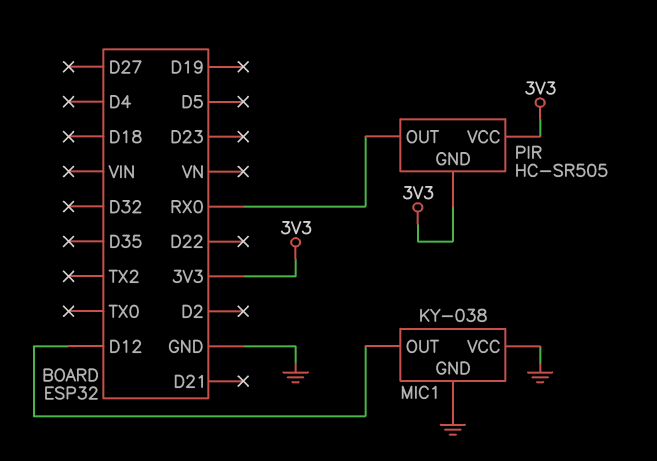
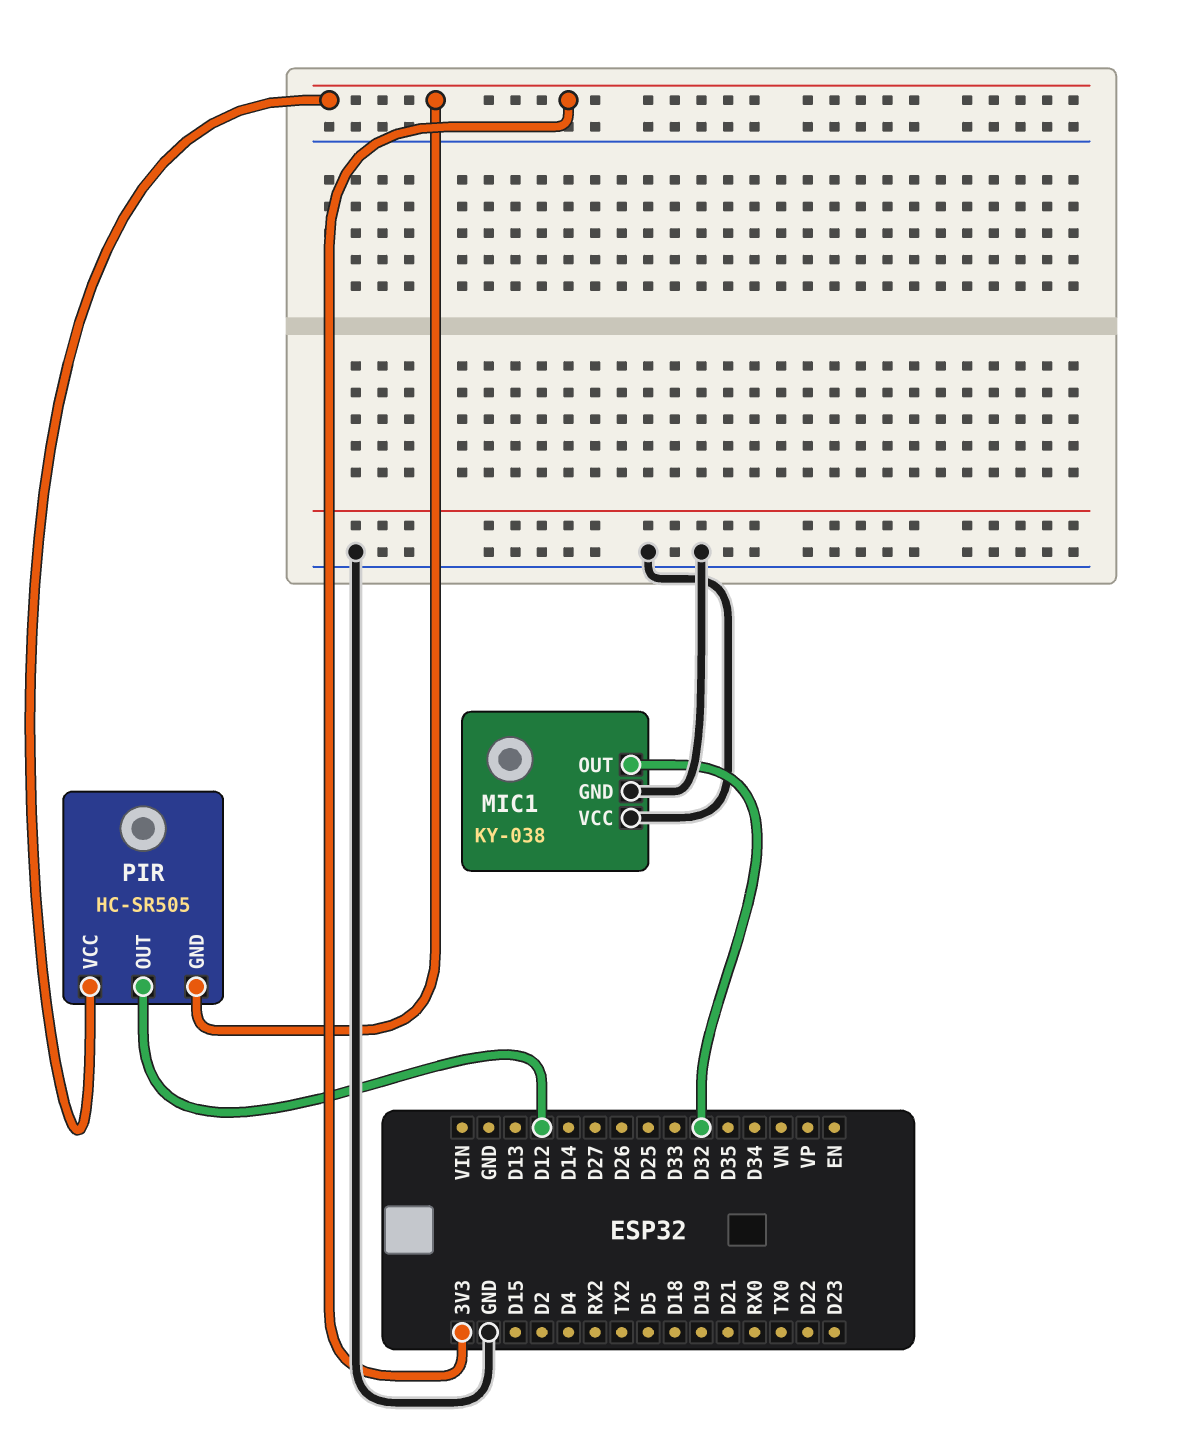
MIC1 pin OUT: D12 -> D32
PIR pin OUT: RX0 -> D12

